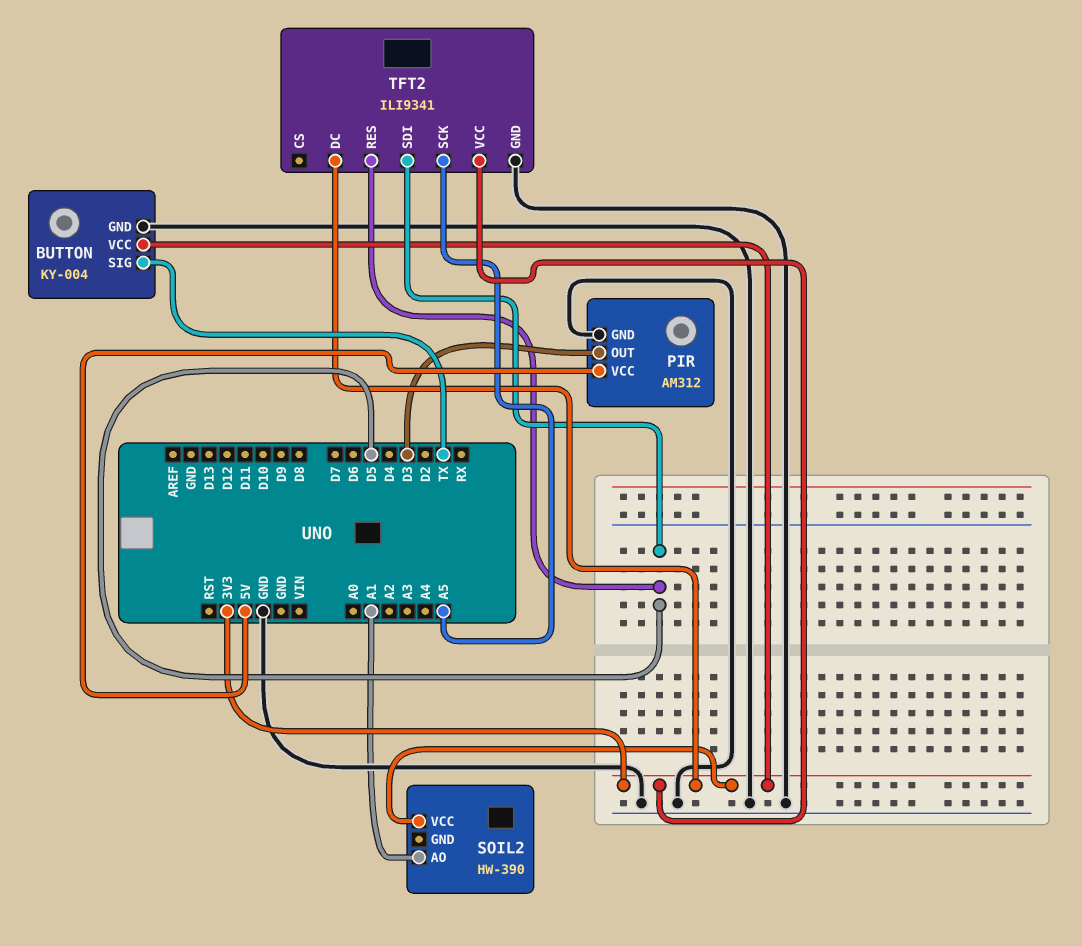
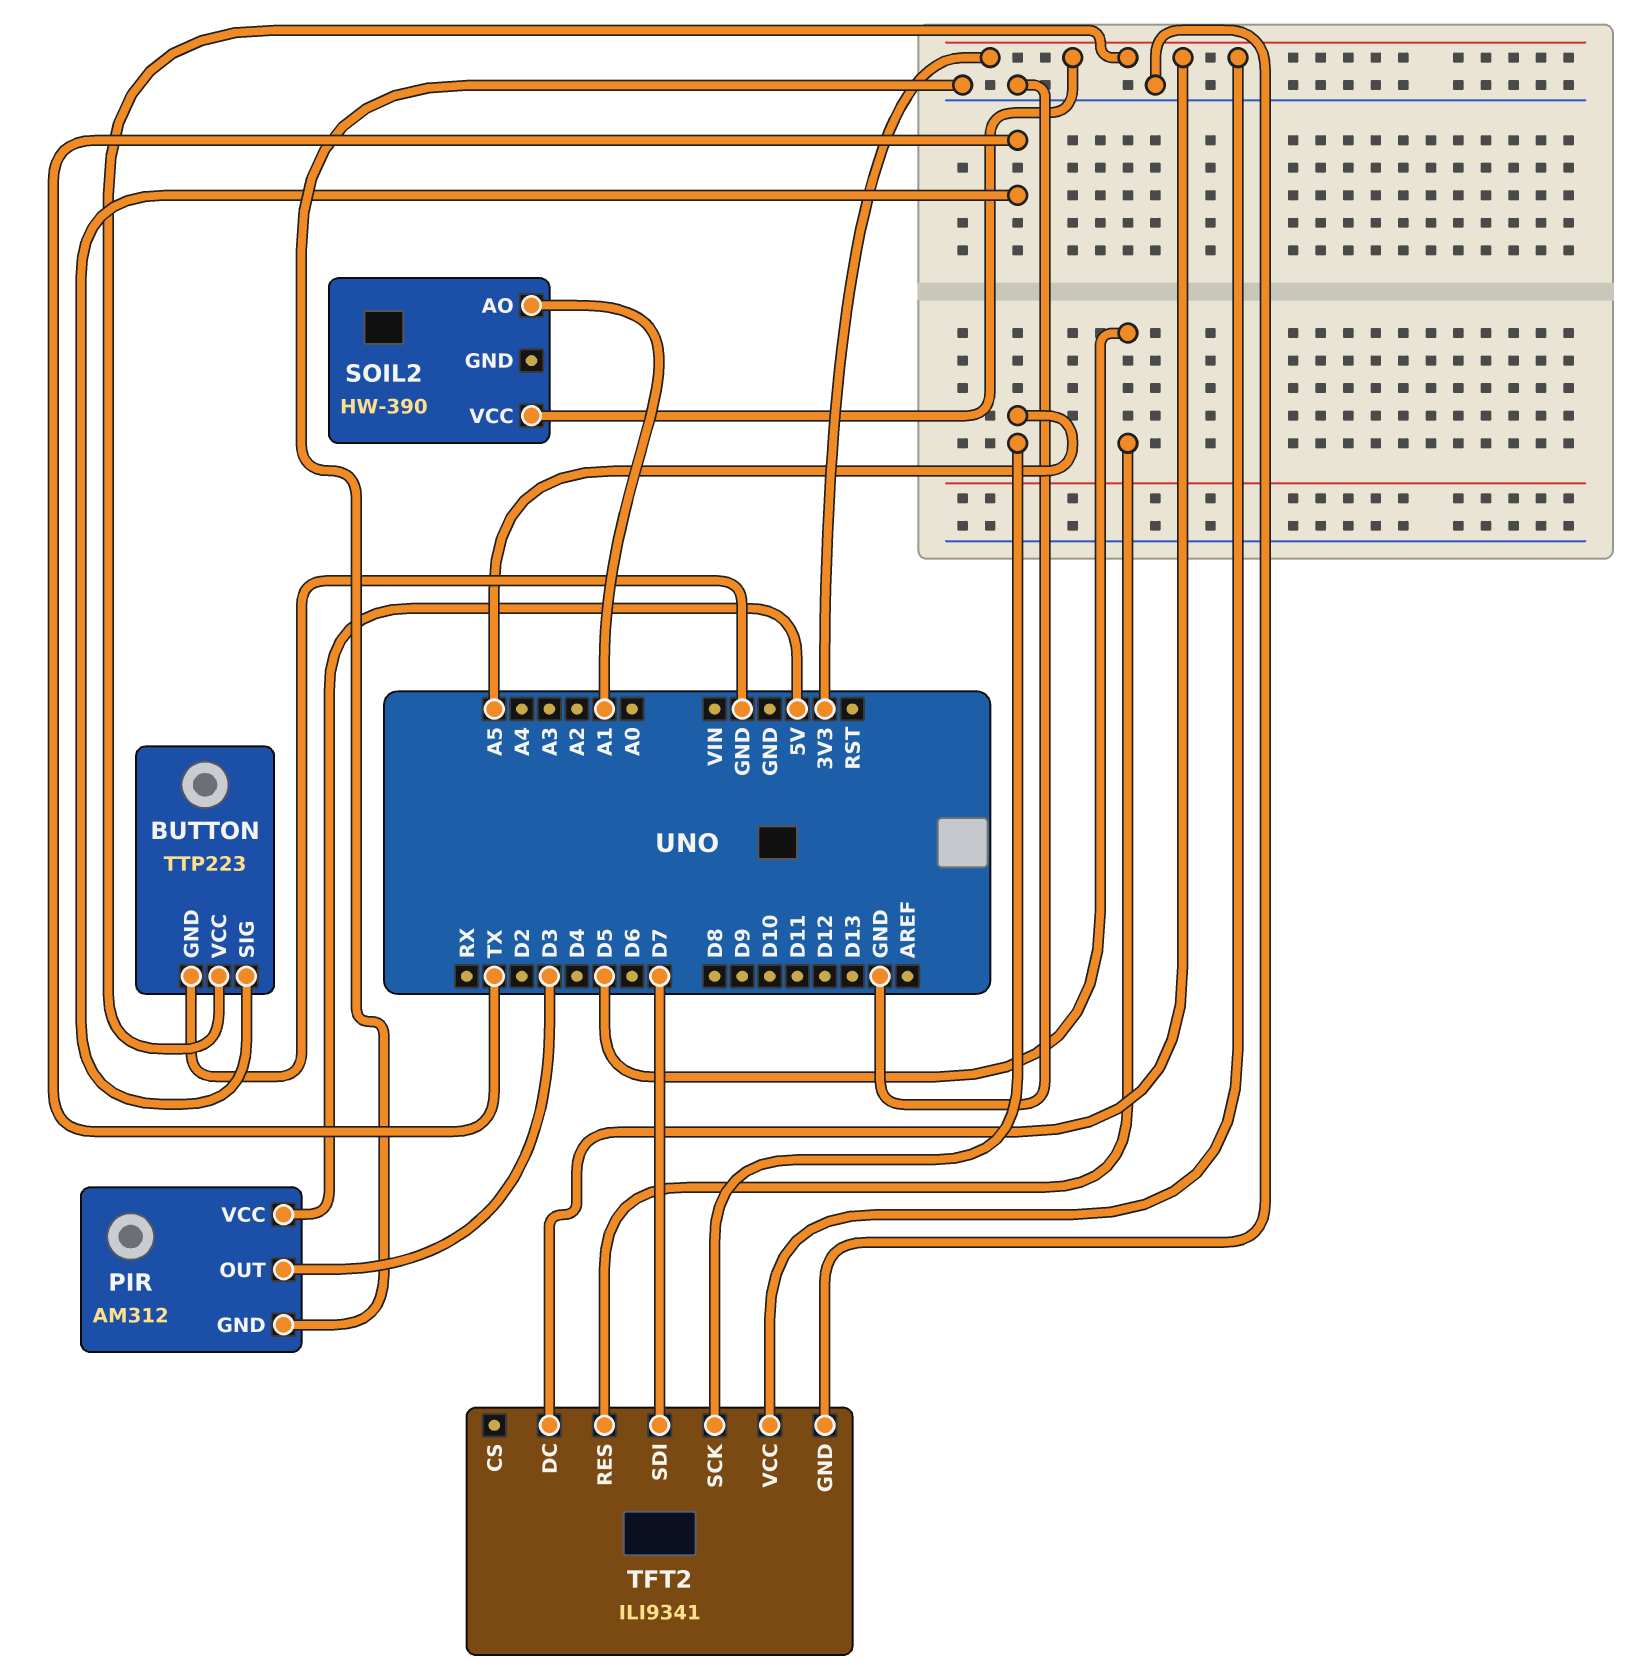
BUTTON: KY-004 -> TTP223
TFT2 pin SDI: D5 -> D7

